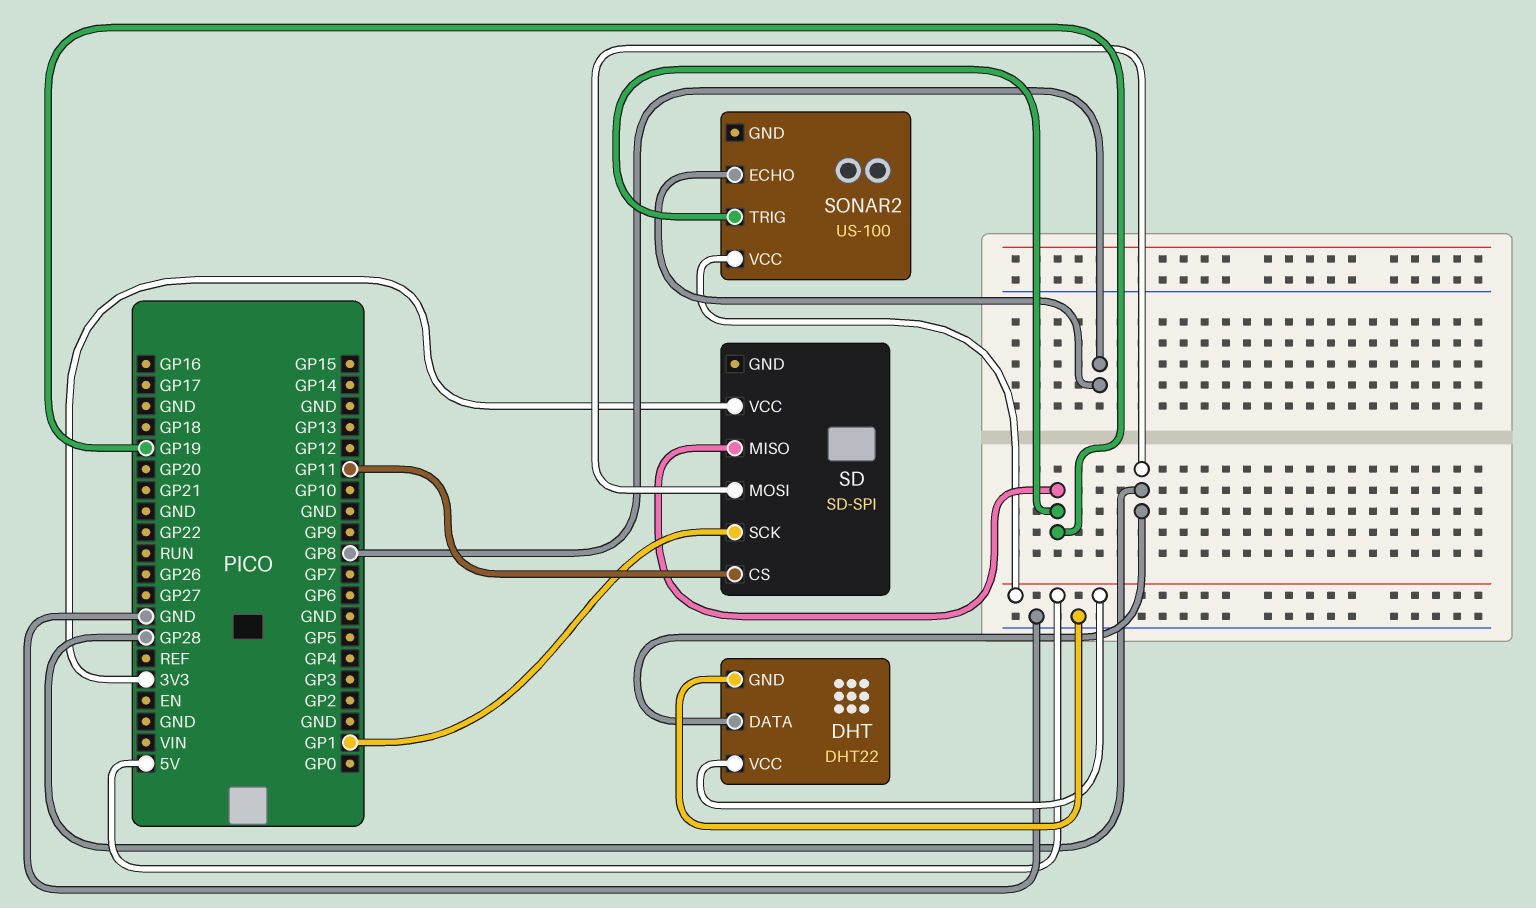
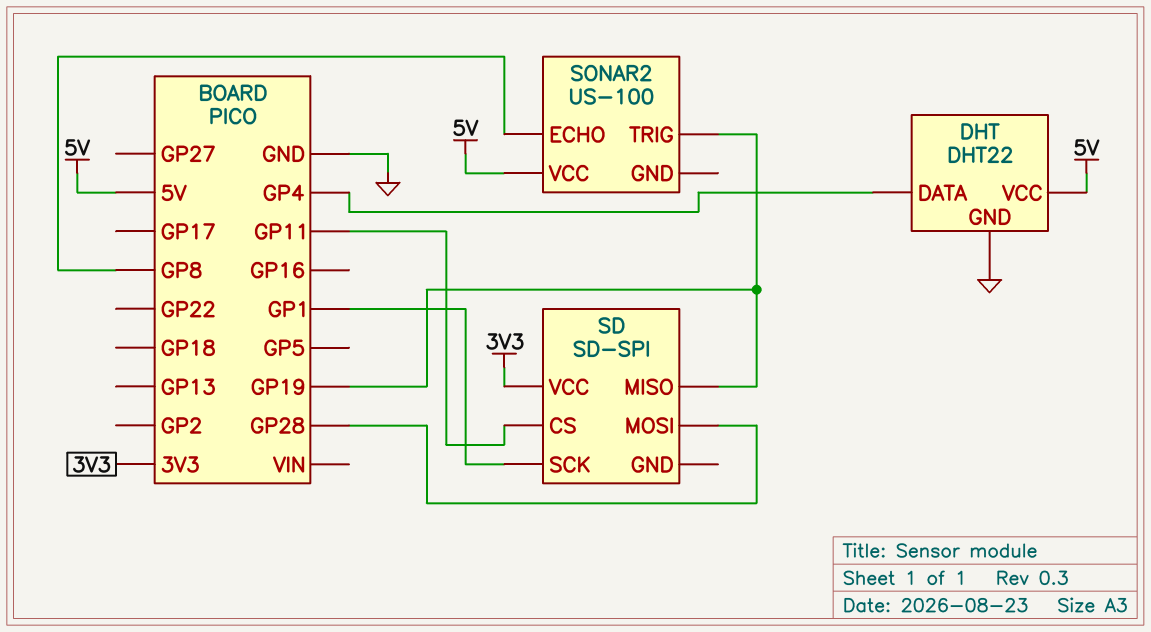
DHT pin DATA: GP28 -> GP4

